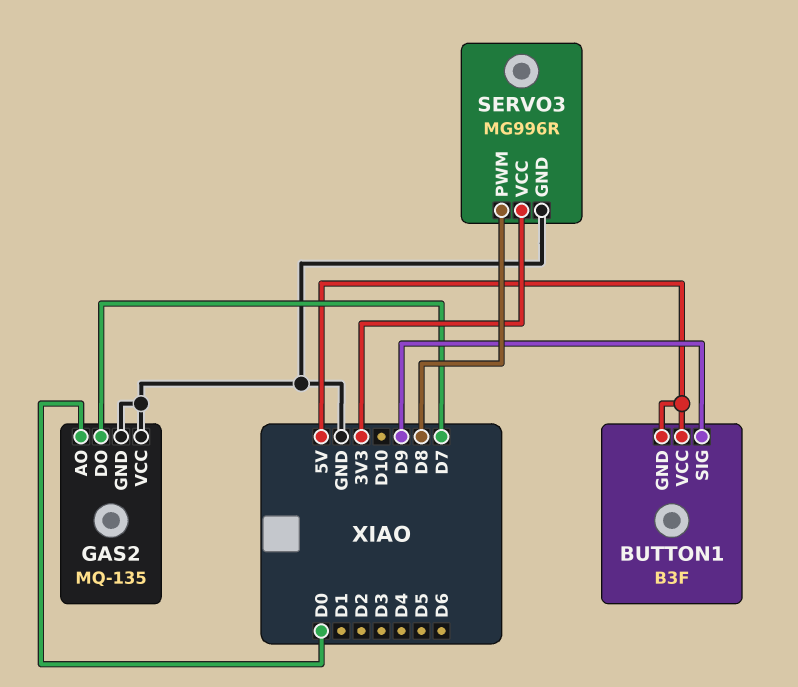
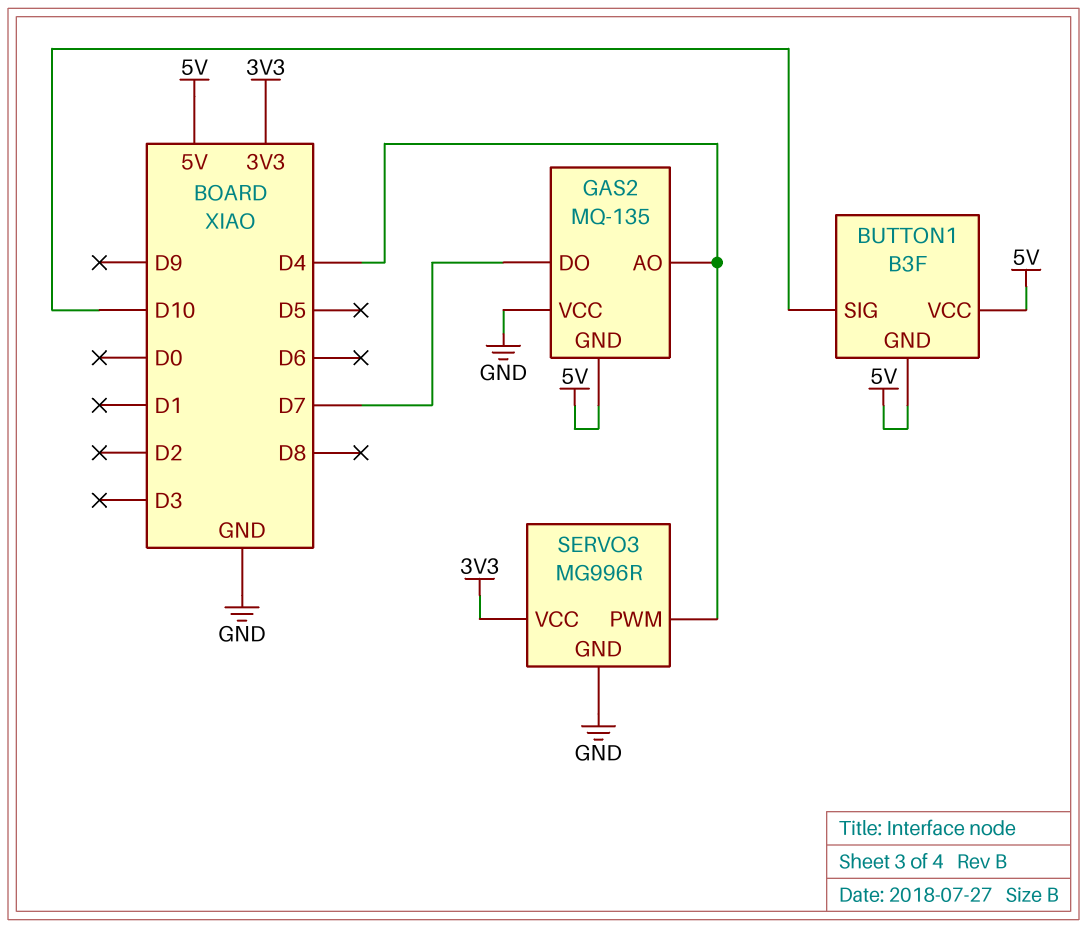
BUTTON1 pin SIG: D9 -> D10
GAS2 pin AO: D0 -> D4
GAS2 pin GND: GND -> 5V
SERVO3 pin PWM: D8 -> D4

